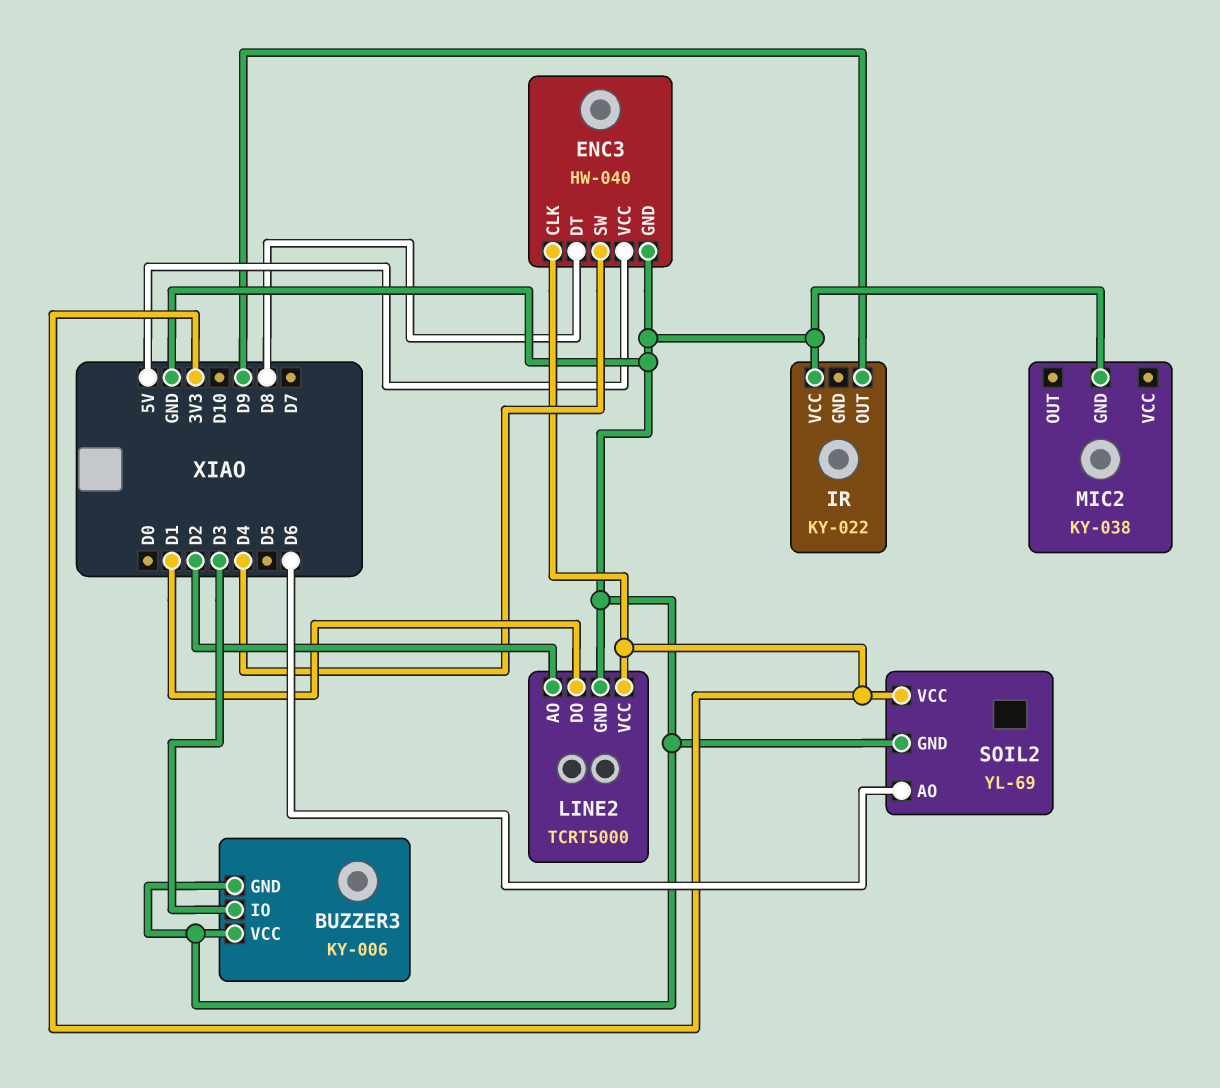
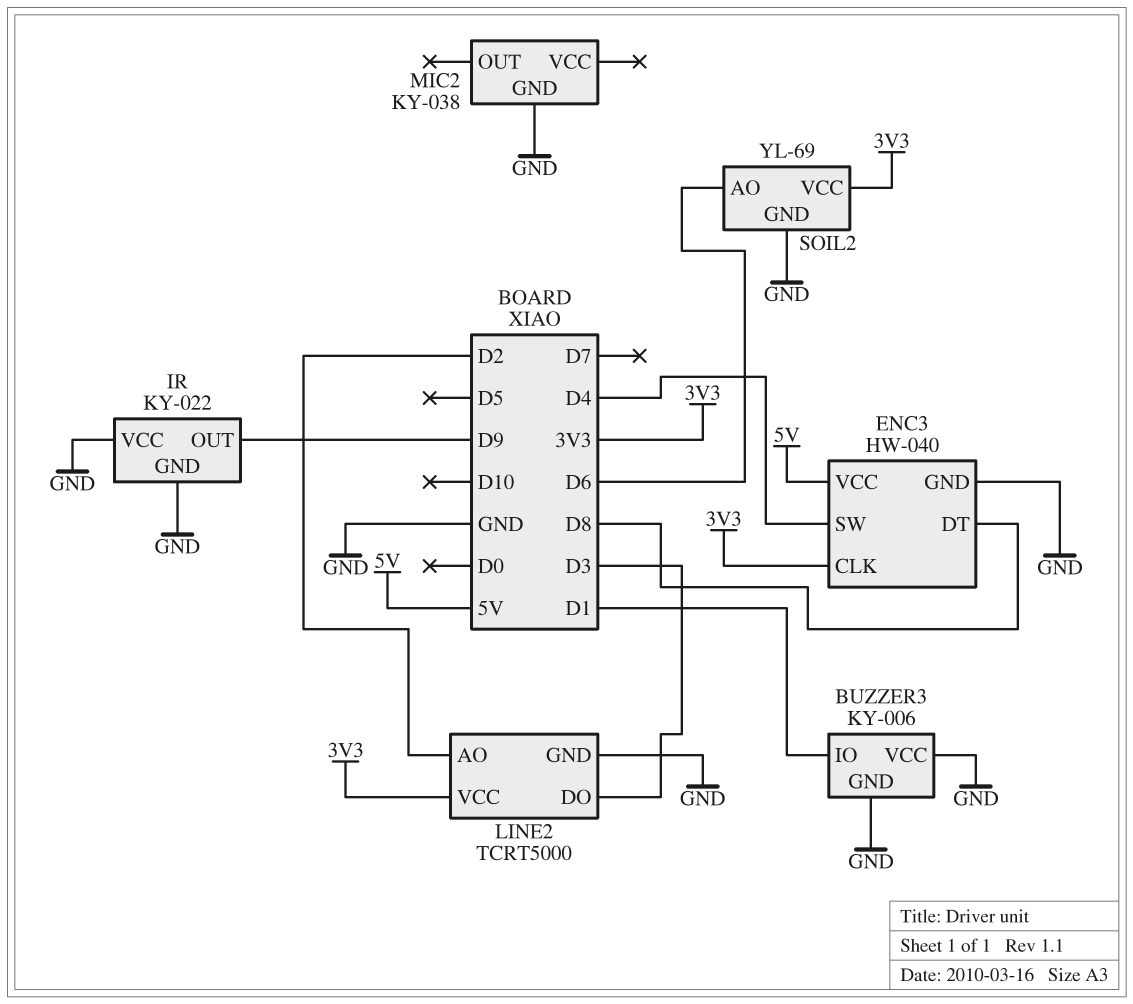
BUZZER3 pin IO: D3 -> D1
IR pin GND: none -> GND
LINE2 pin DO: D1 -> D3

